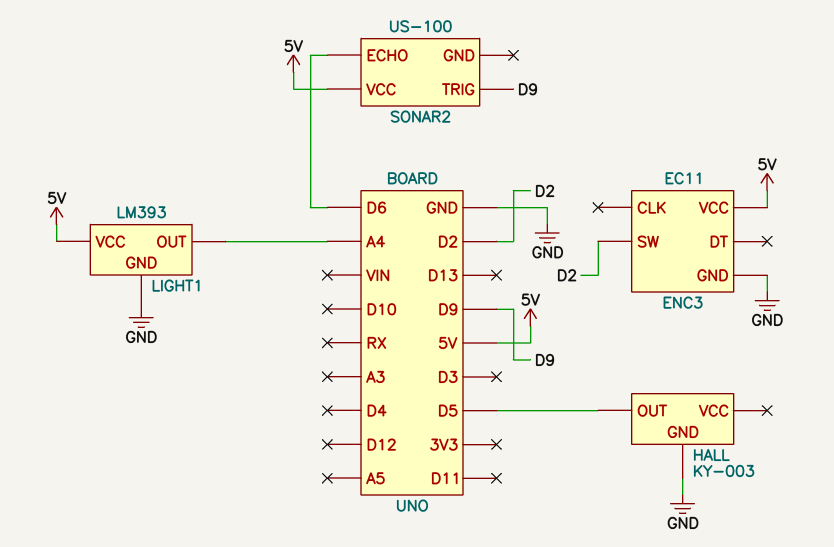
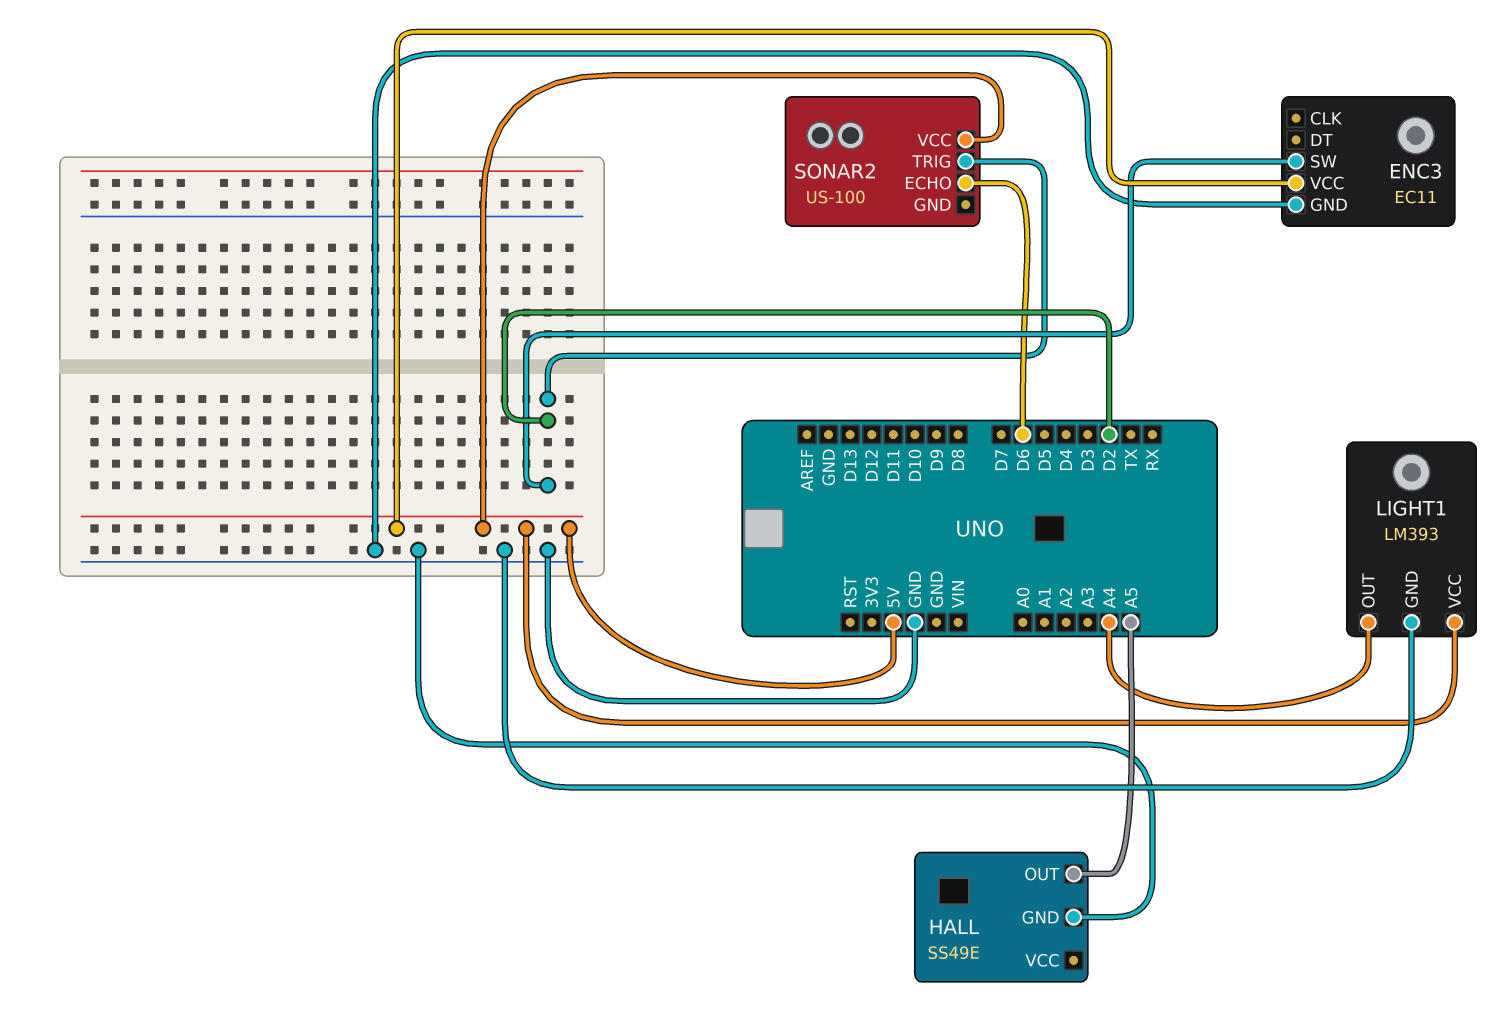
HALL: KY-003 -> SS49E
HALL pin OUT: D5 -> A5
SONAR2 pin TRIG: D9 -> D2

